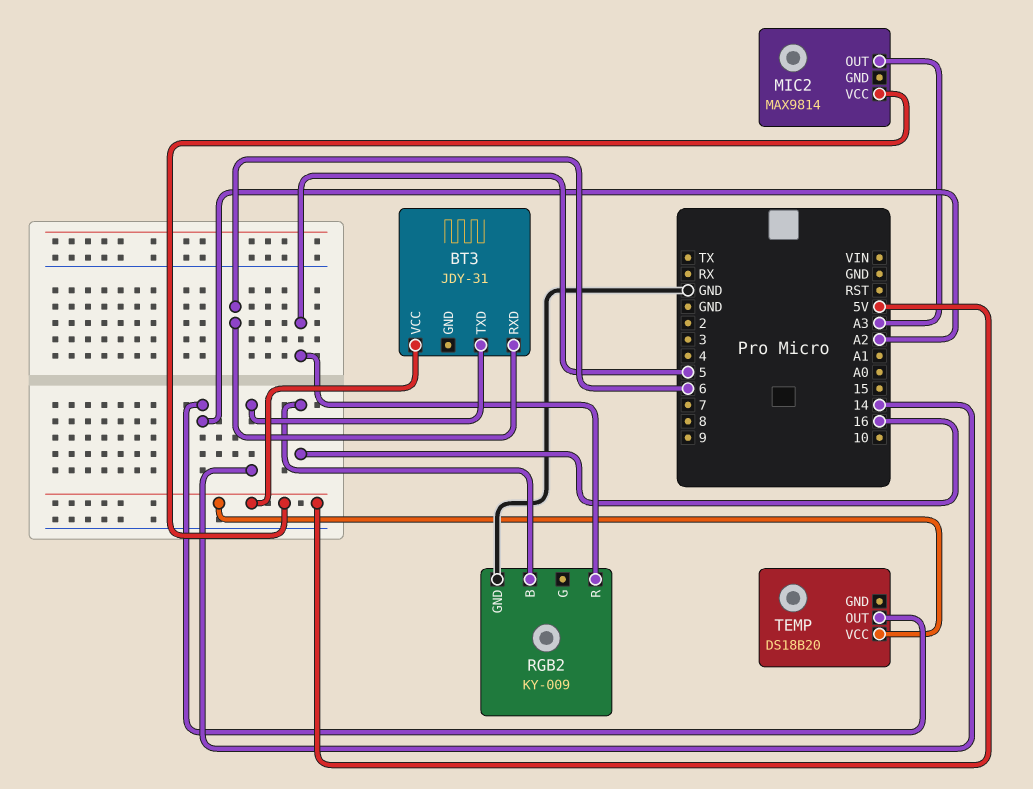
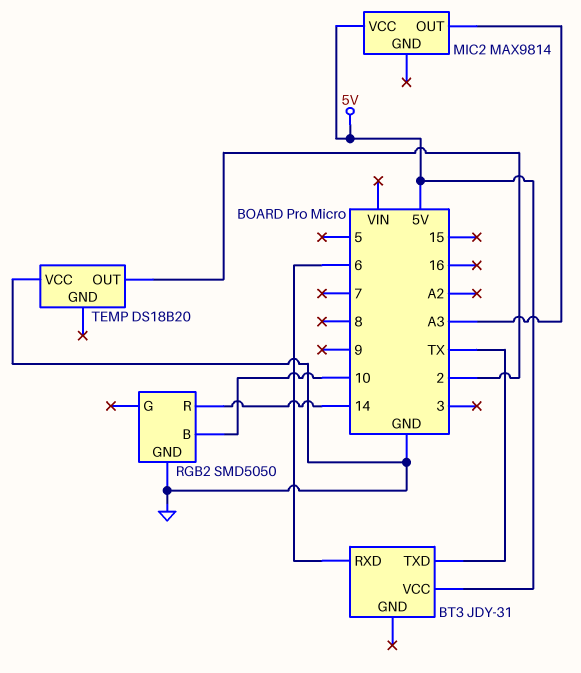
BT3 pin TXD: 14 -> TX
RGB2: KY-009 -> SMD5050
RGB2 pin B: 16 -> 10
RGB2 pin R: 5 -> 14
TEMP pin OUT: A2 -> 2
TEMP pin VCC: 5V -> GND

